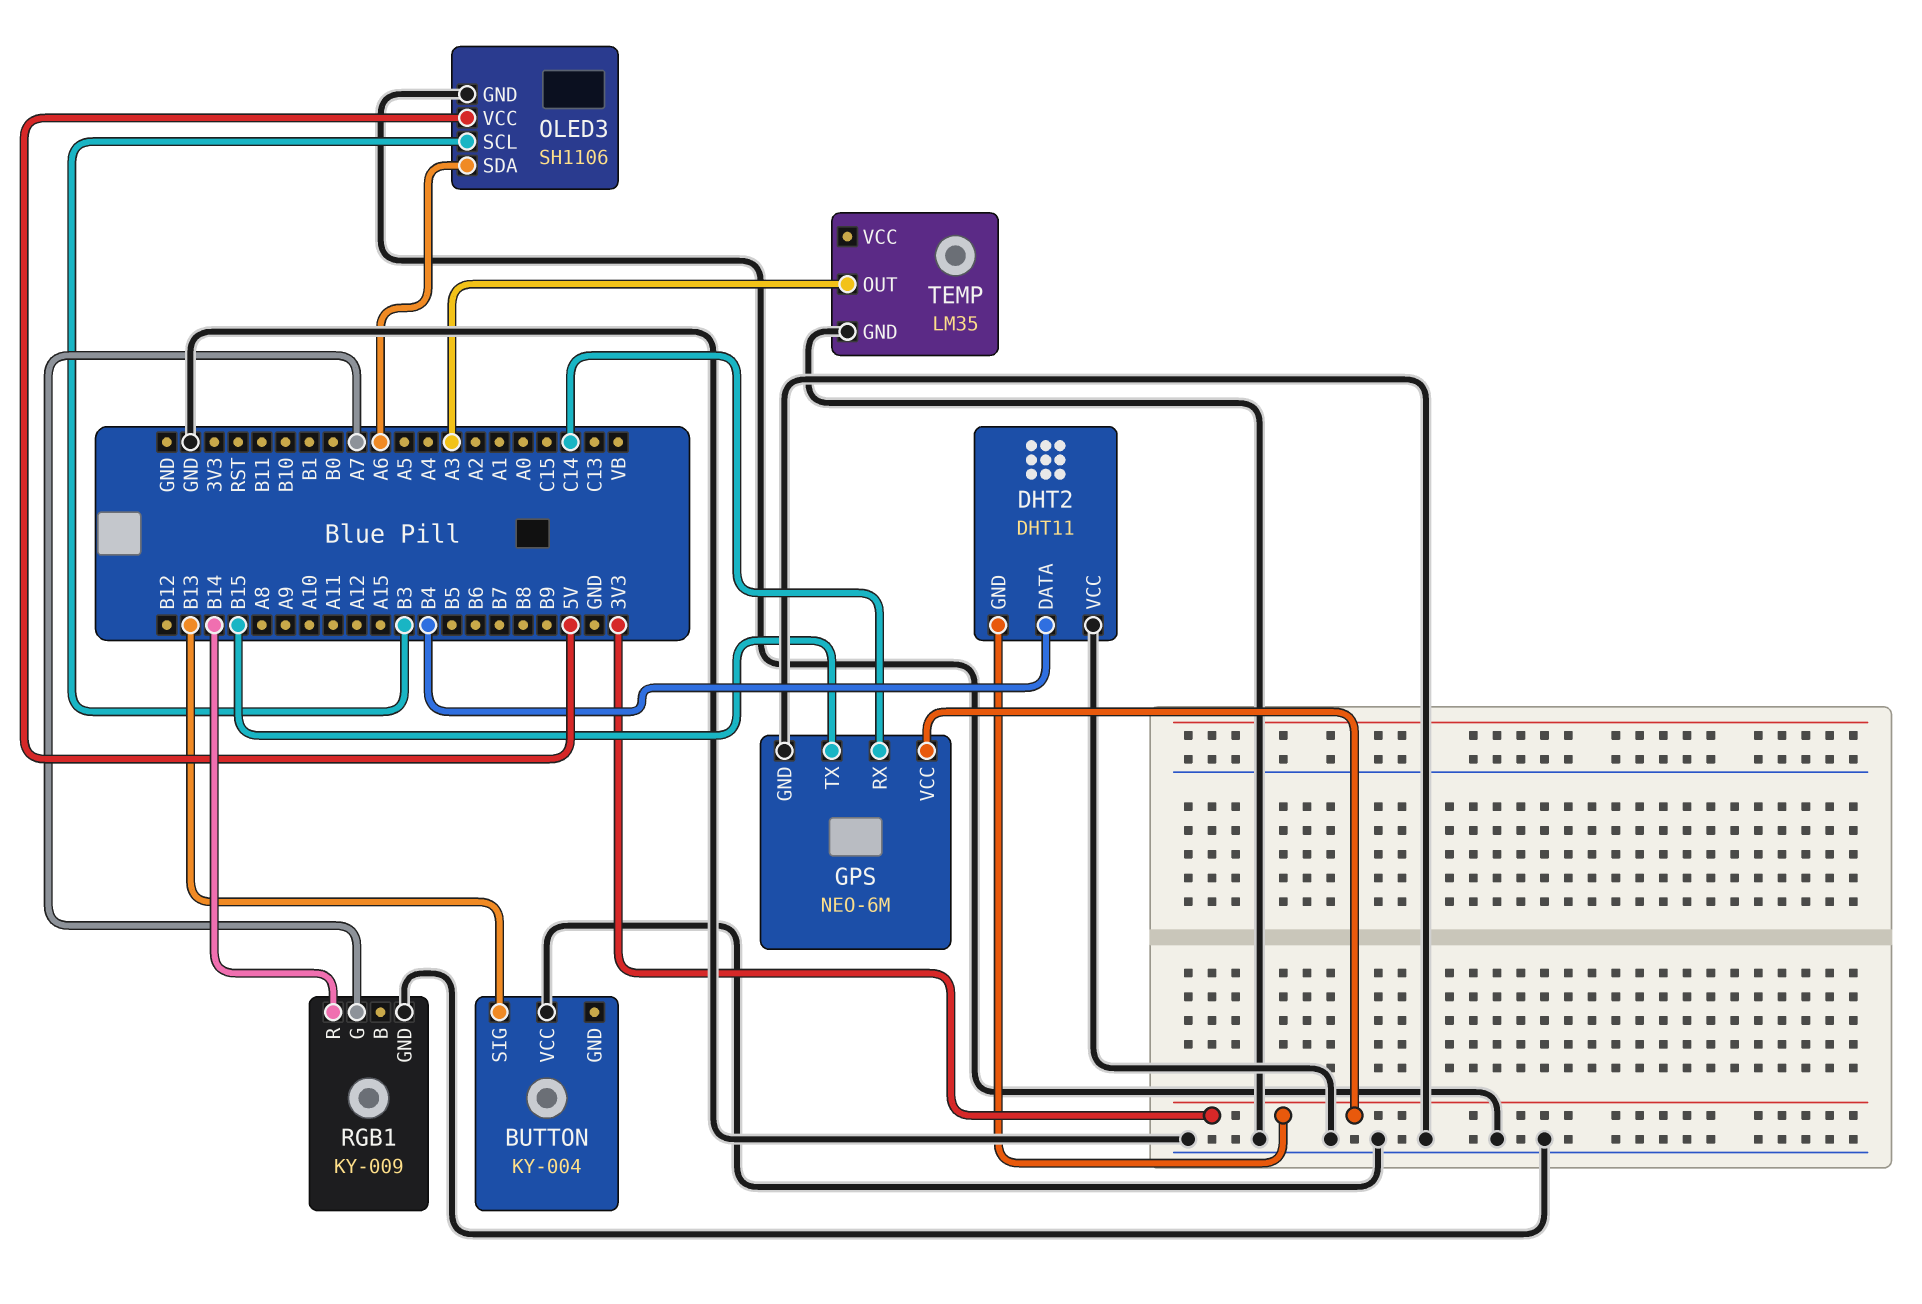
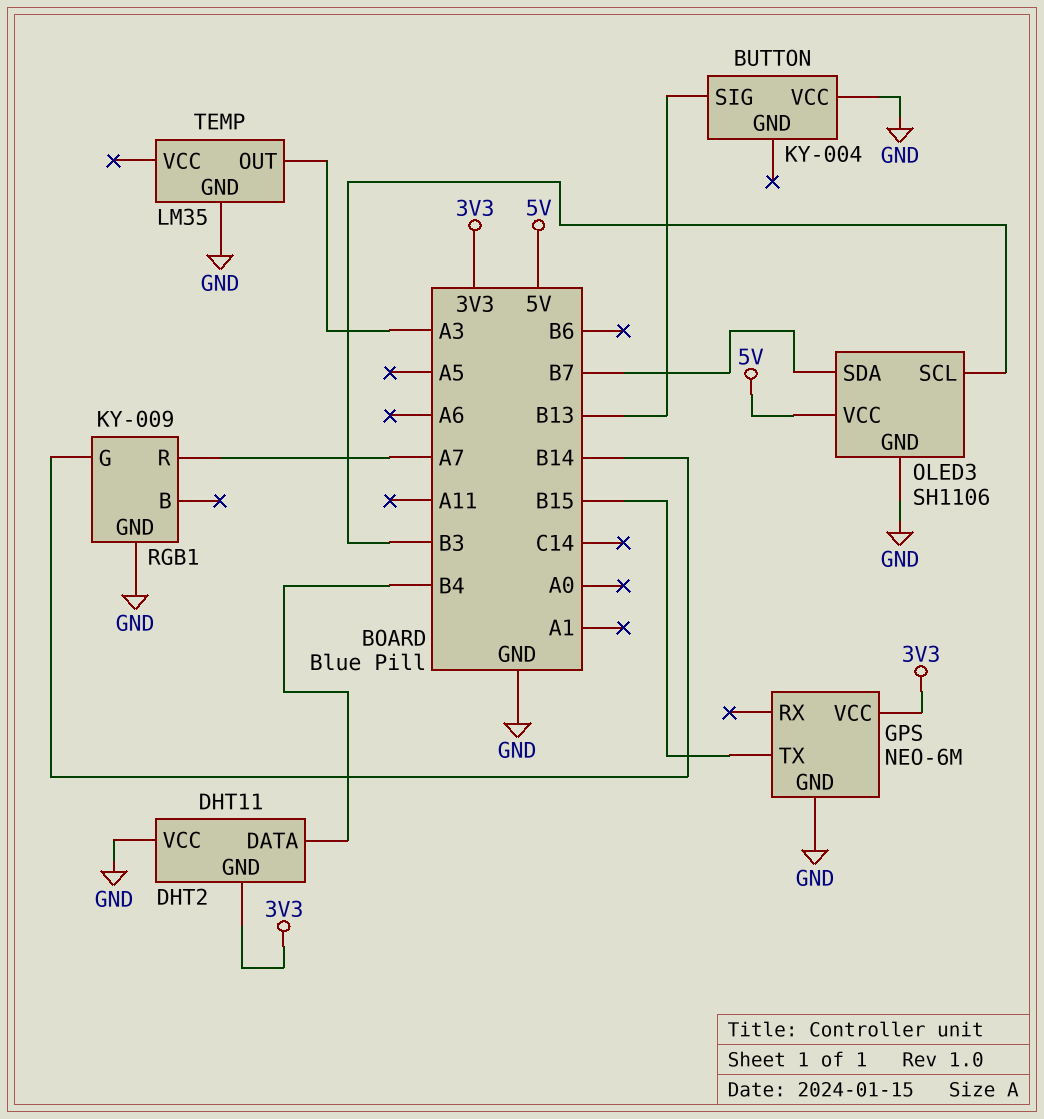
GPS pin RX: C14 -> none
OLED3 pin SDA: A6 -> B7
RGB1 pin G: A7 -> B14
RGB1 pin R: B14 -> A7

